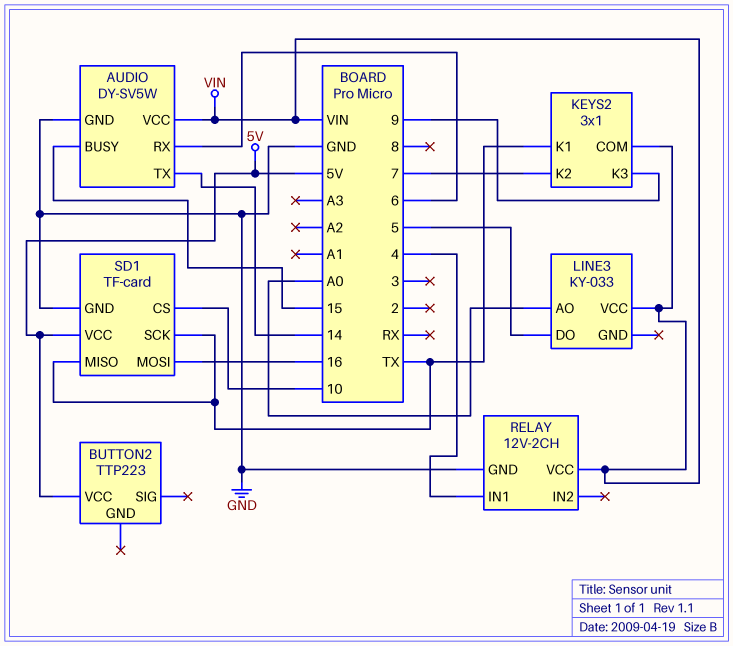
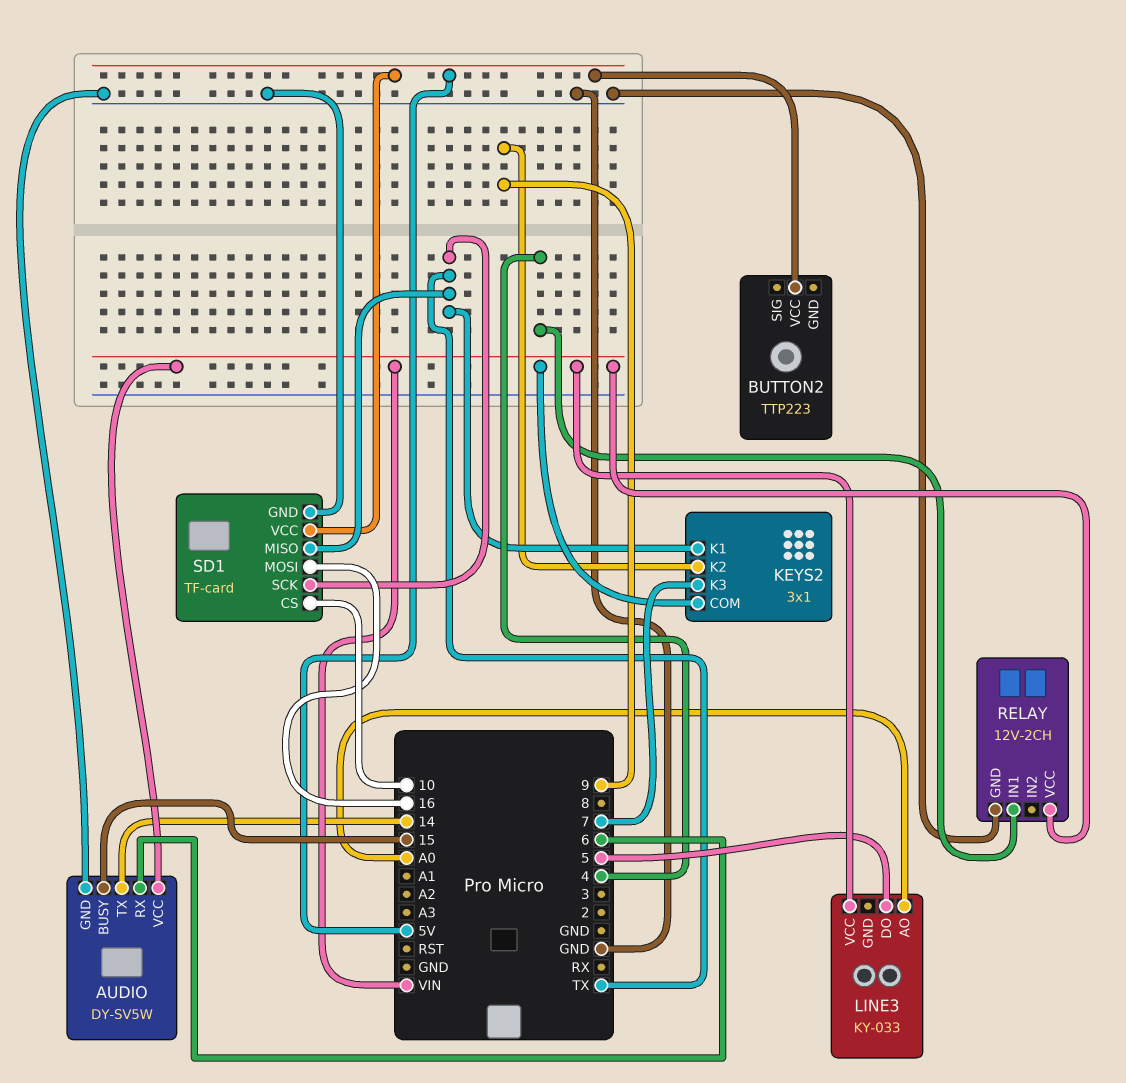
KEYS2 pin K2: 7 -> 9
KEYS2 pin K3: 9 -> 7

